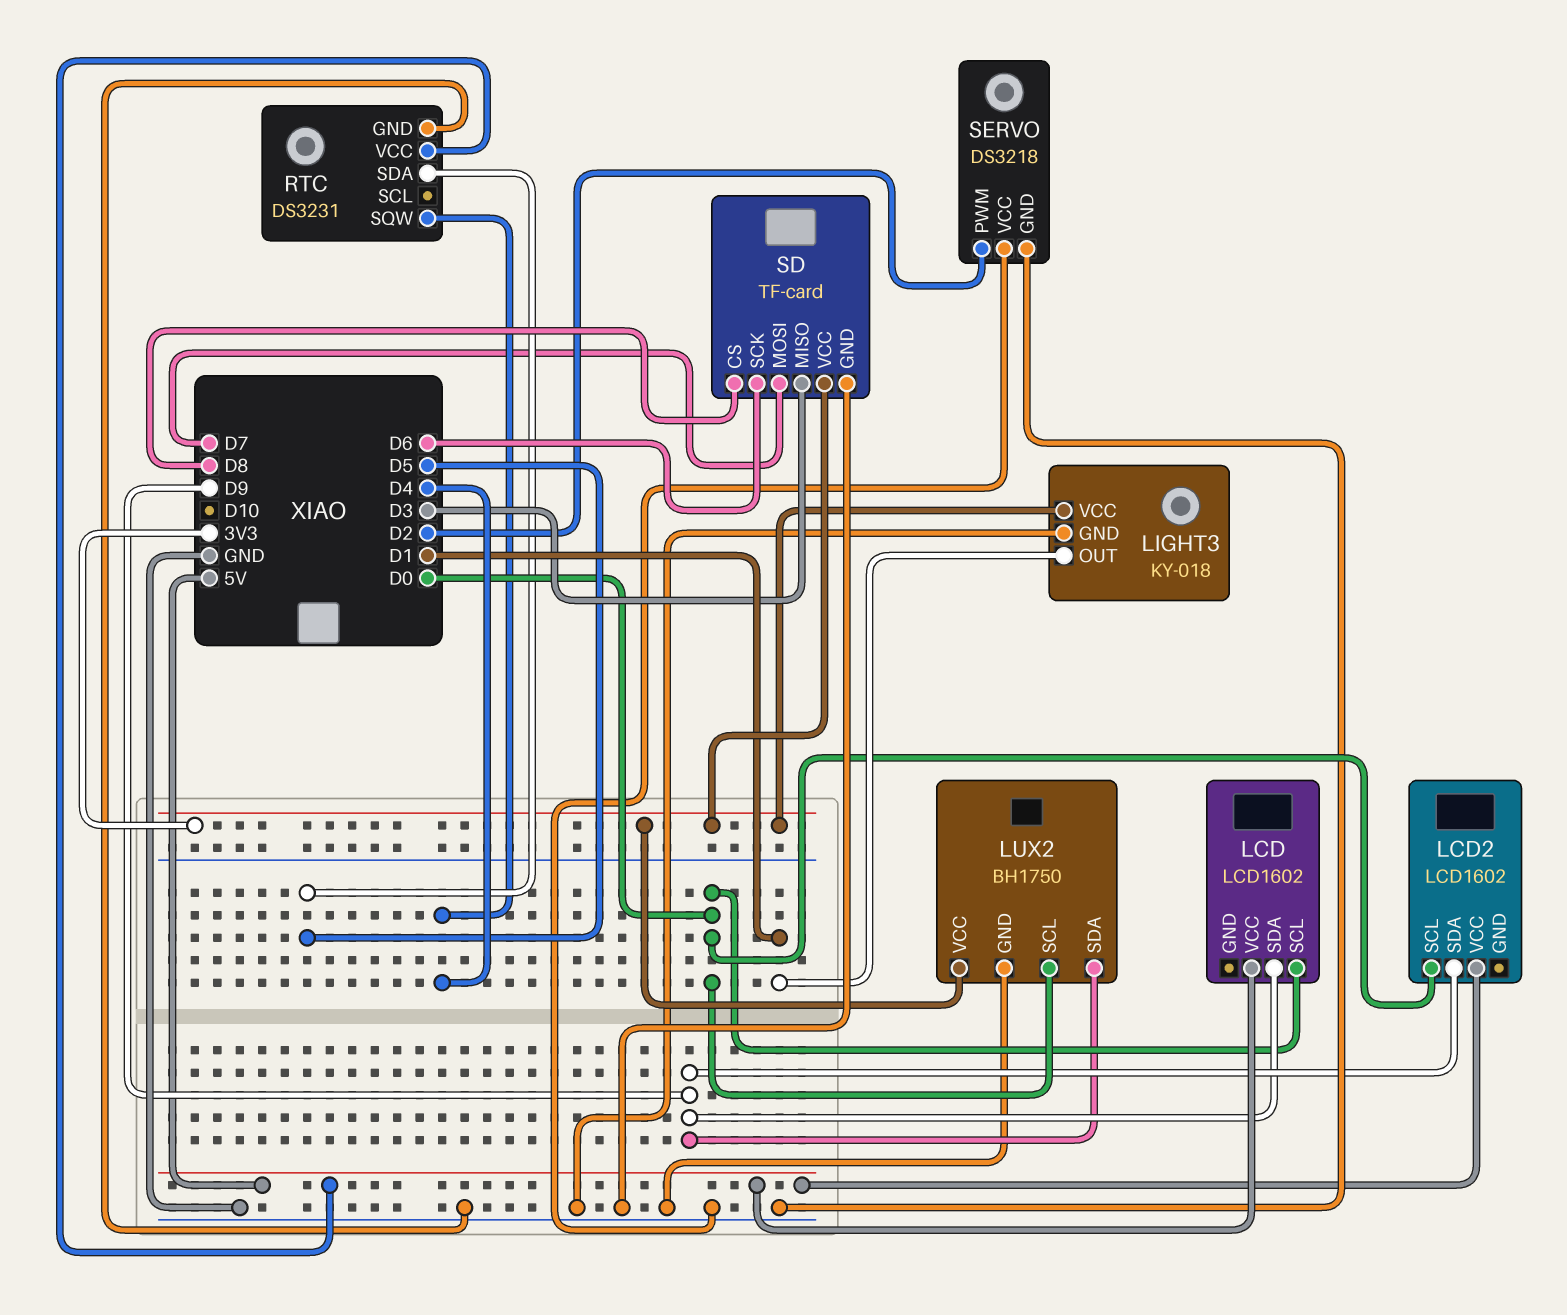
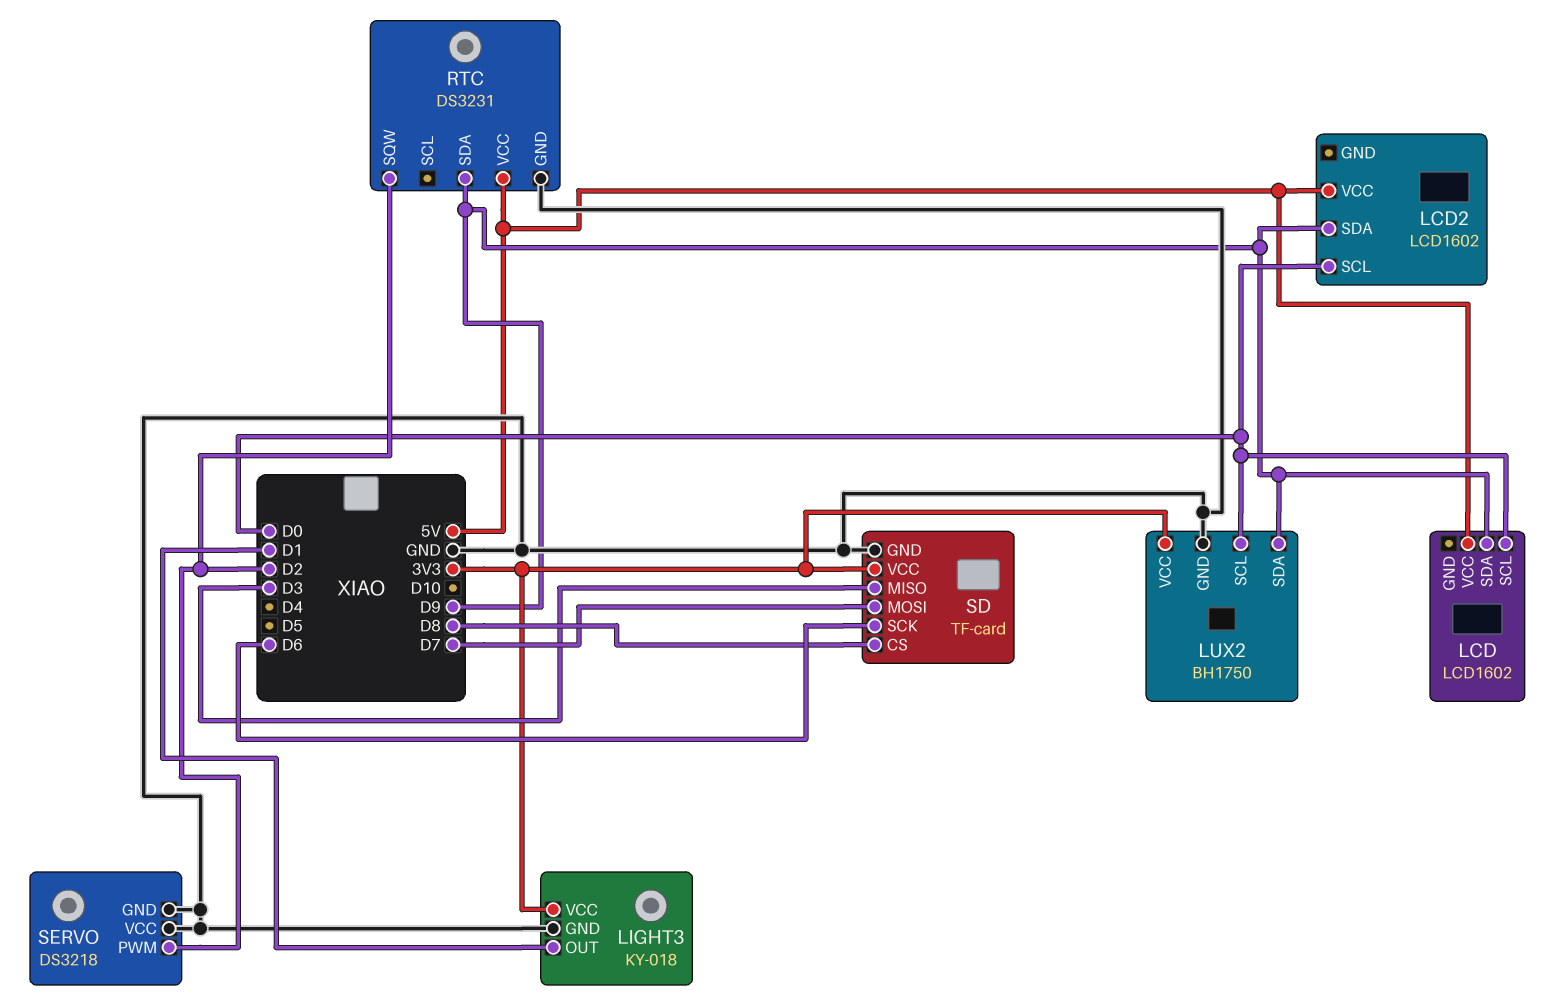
RTC pin SDA: D5 -> D9
RTC pin SQW: D4 -> D2

